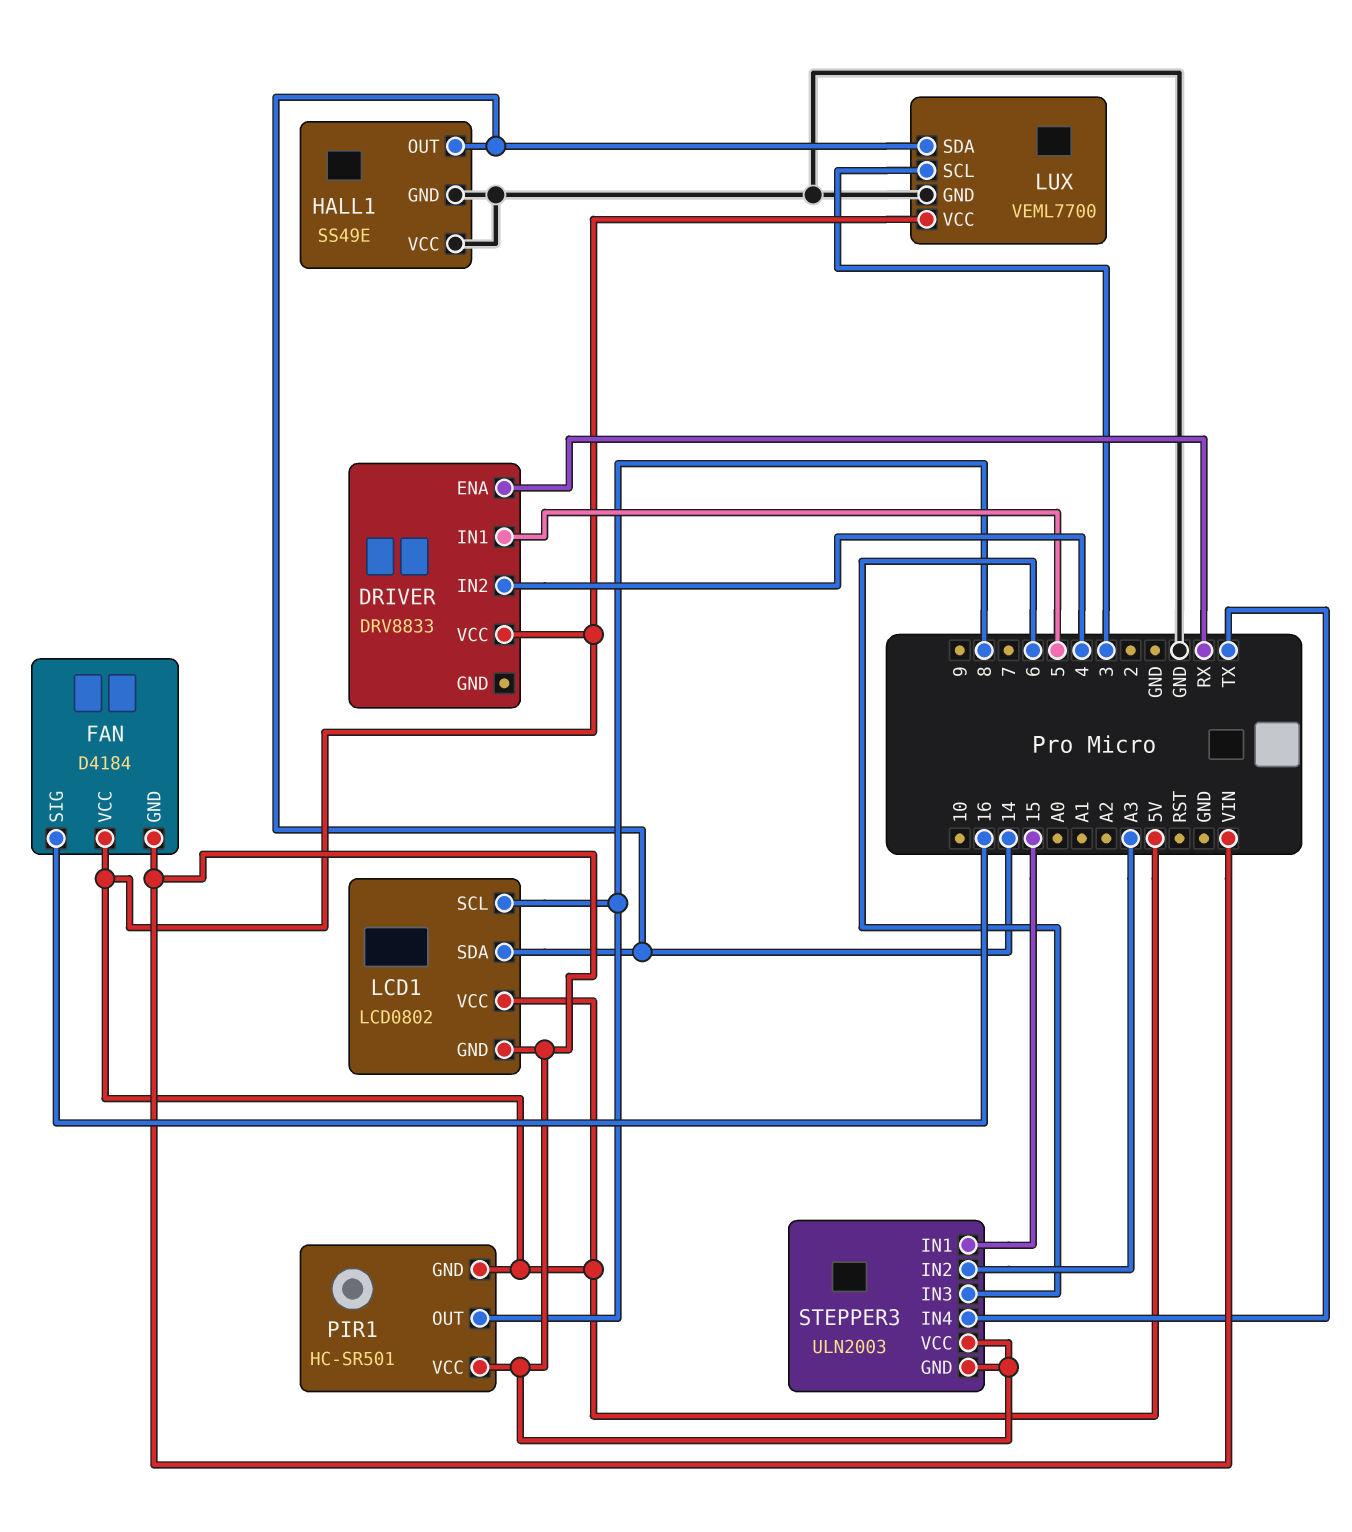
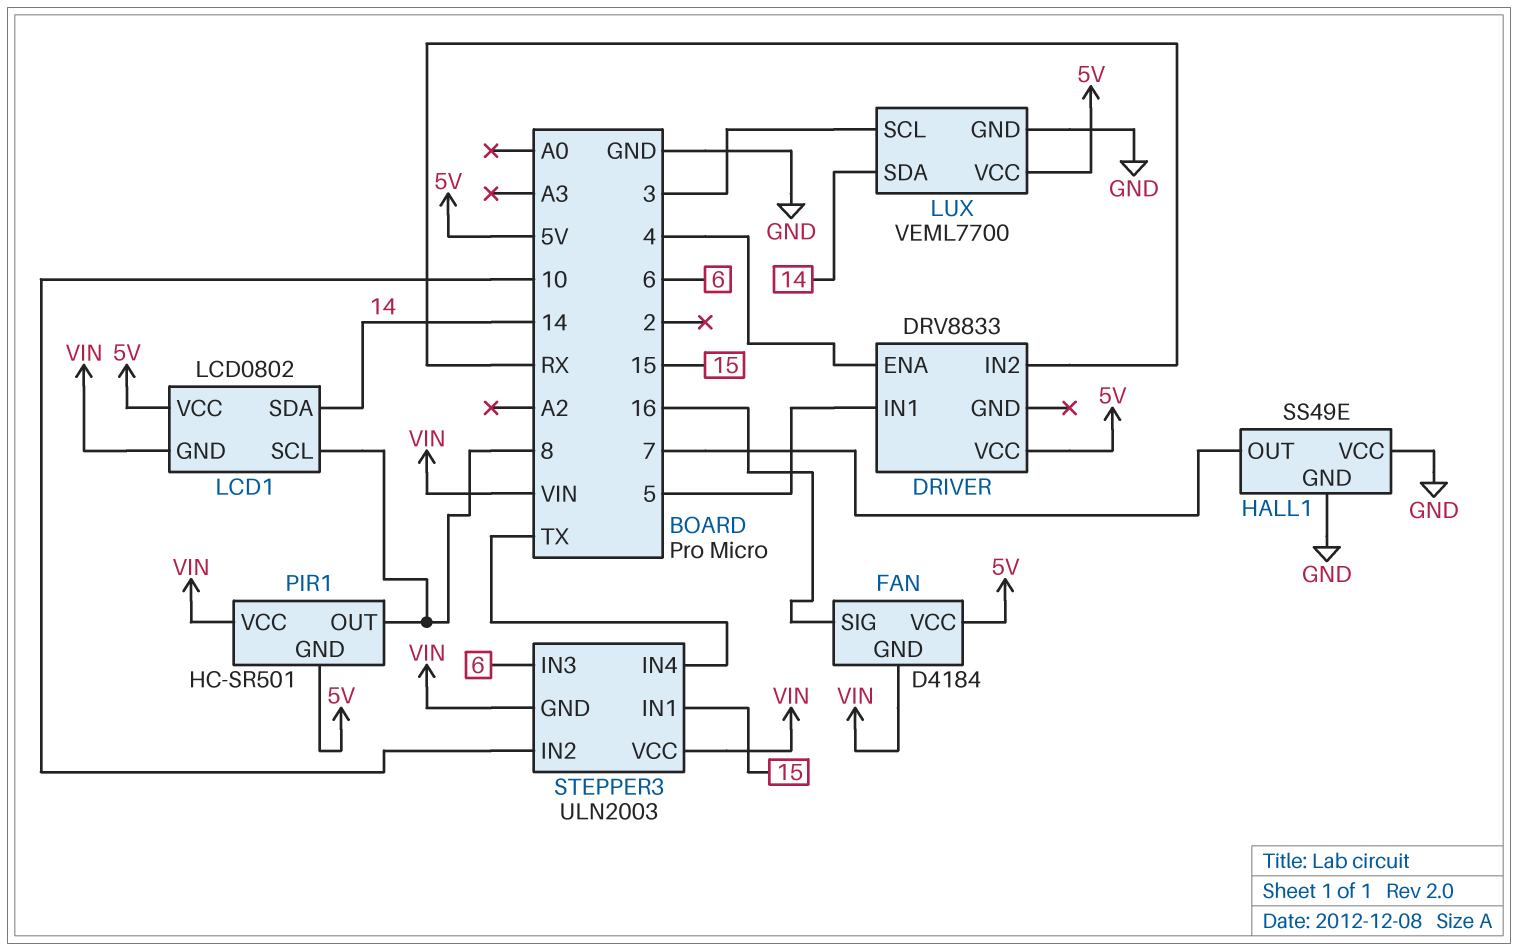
DRIVER pin ENA: RX -> 4
DRIVER pin IN2: 4 -> RX
HALL1 pin OUT: 14 -> 7
STEPPER3 pin IN2: A3 -> 10

